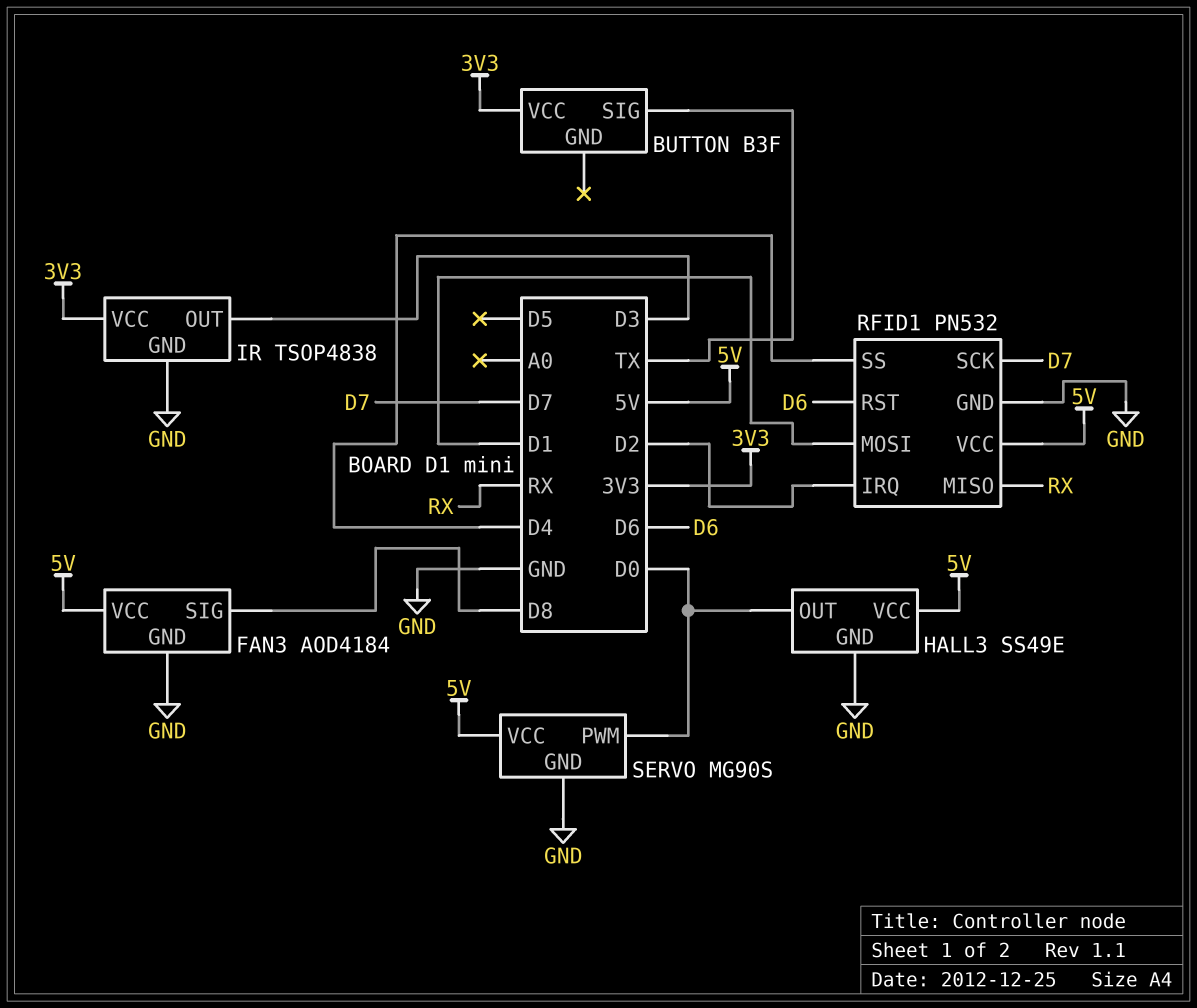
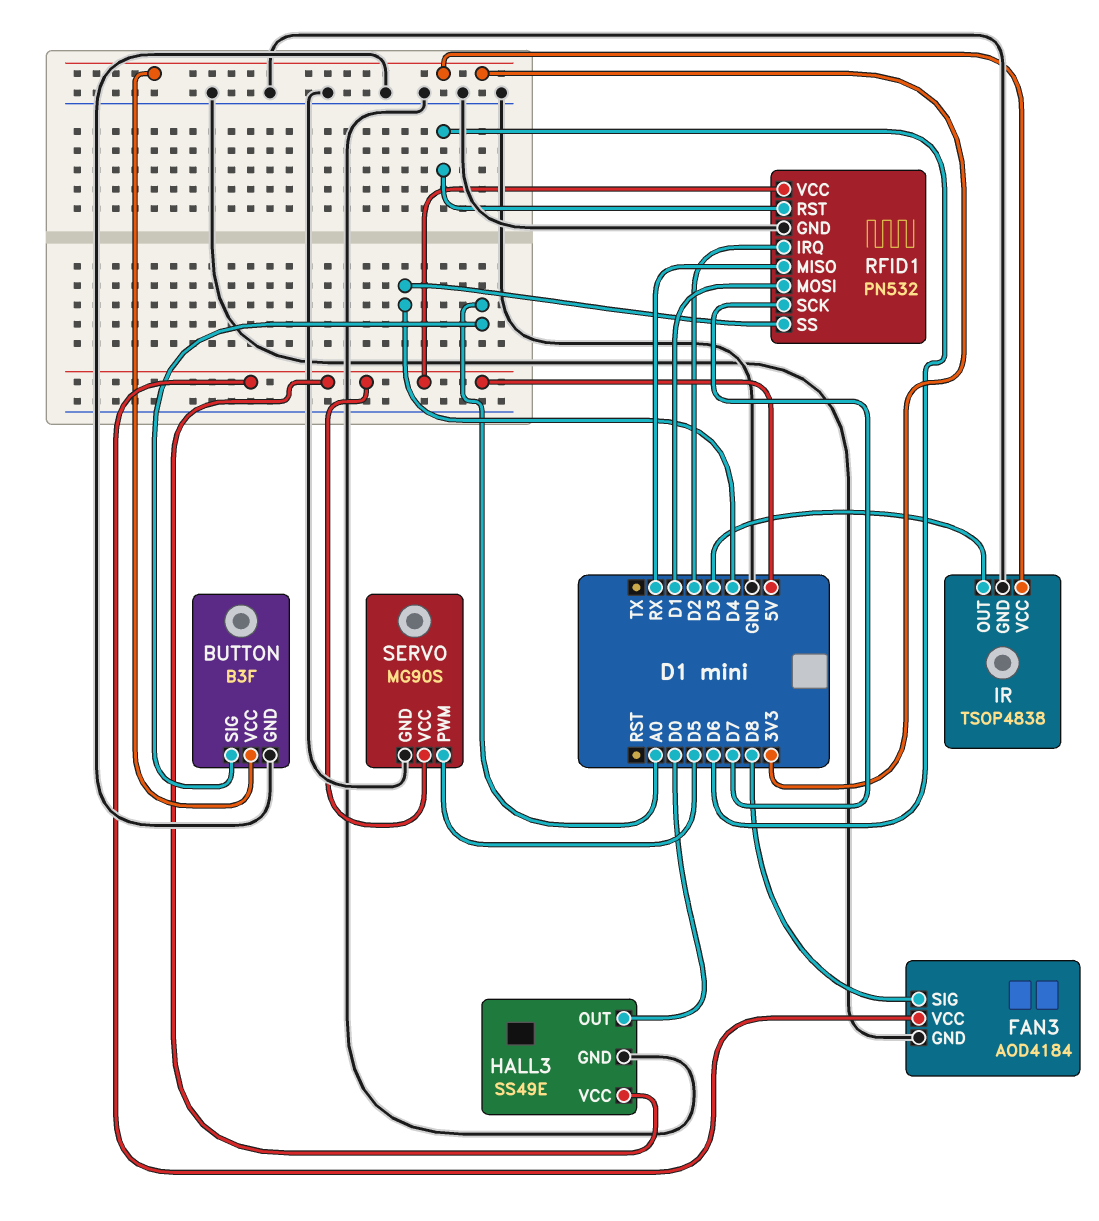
BUTTON pin GND: none -> GND
BUTTON pin SIG: TX -> A0
SERVO pin PWM: D0 -> D5

